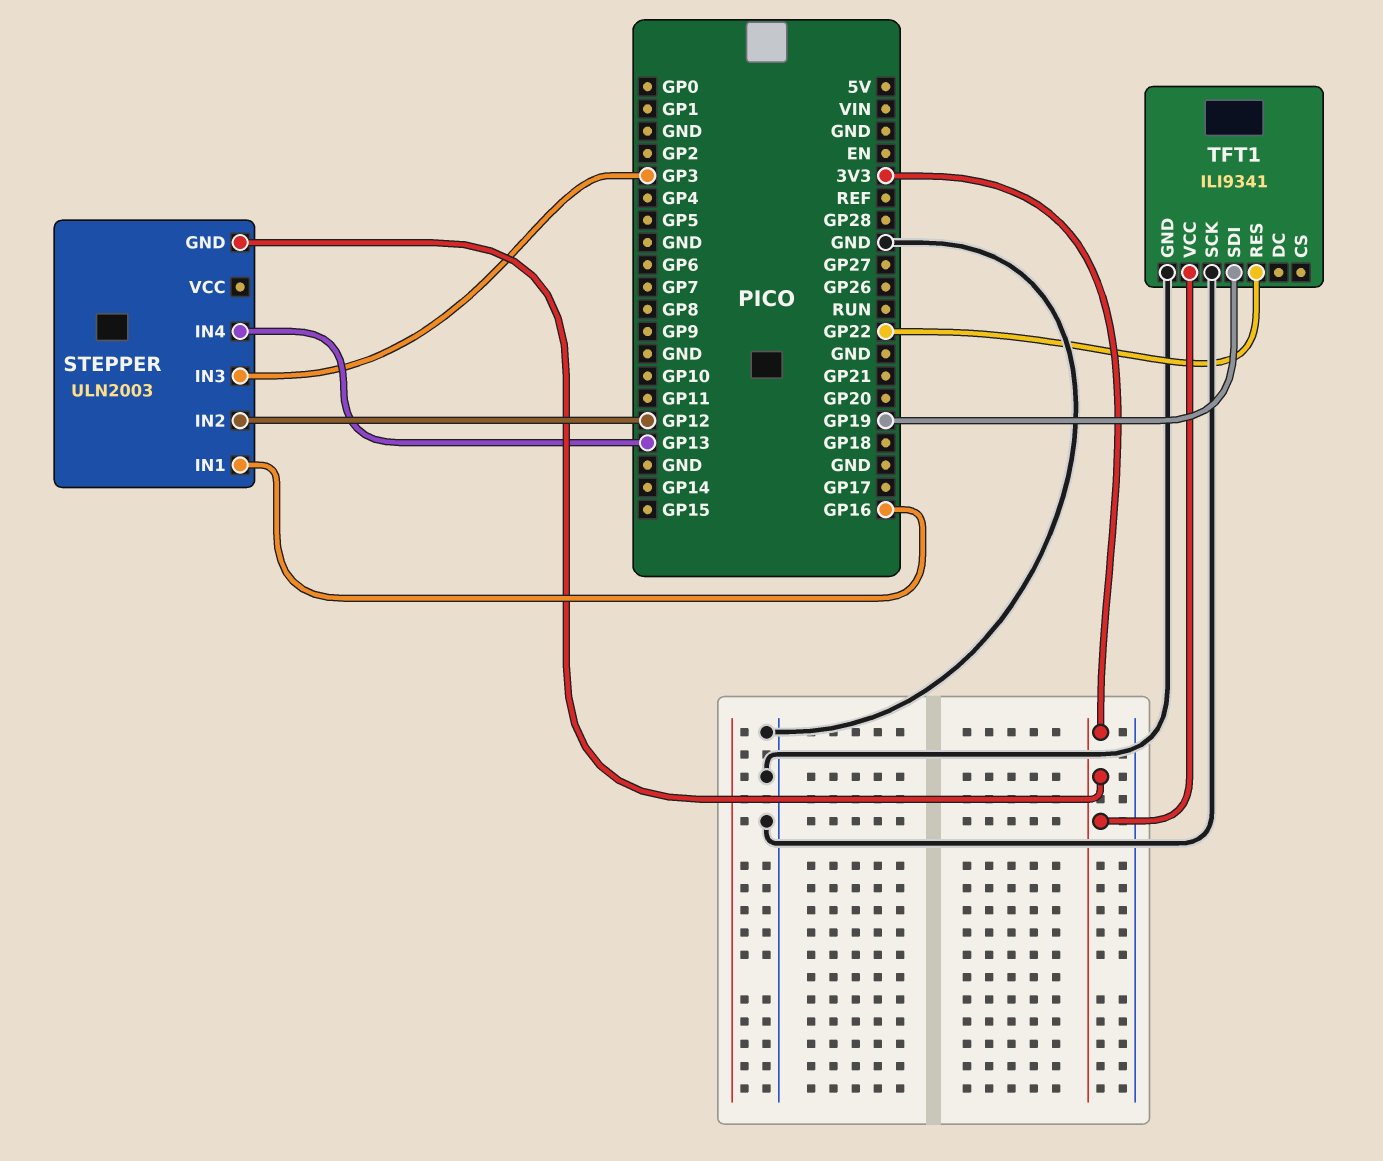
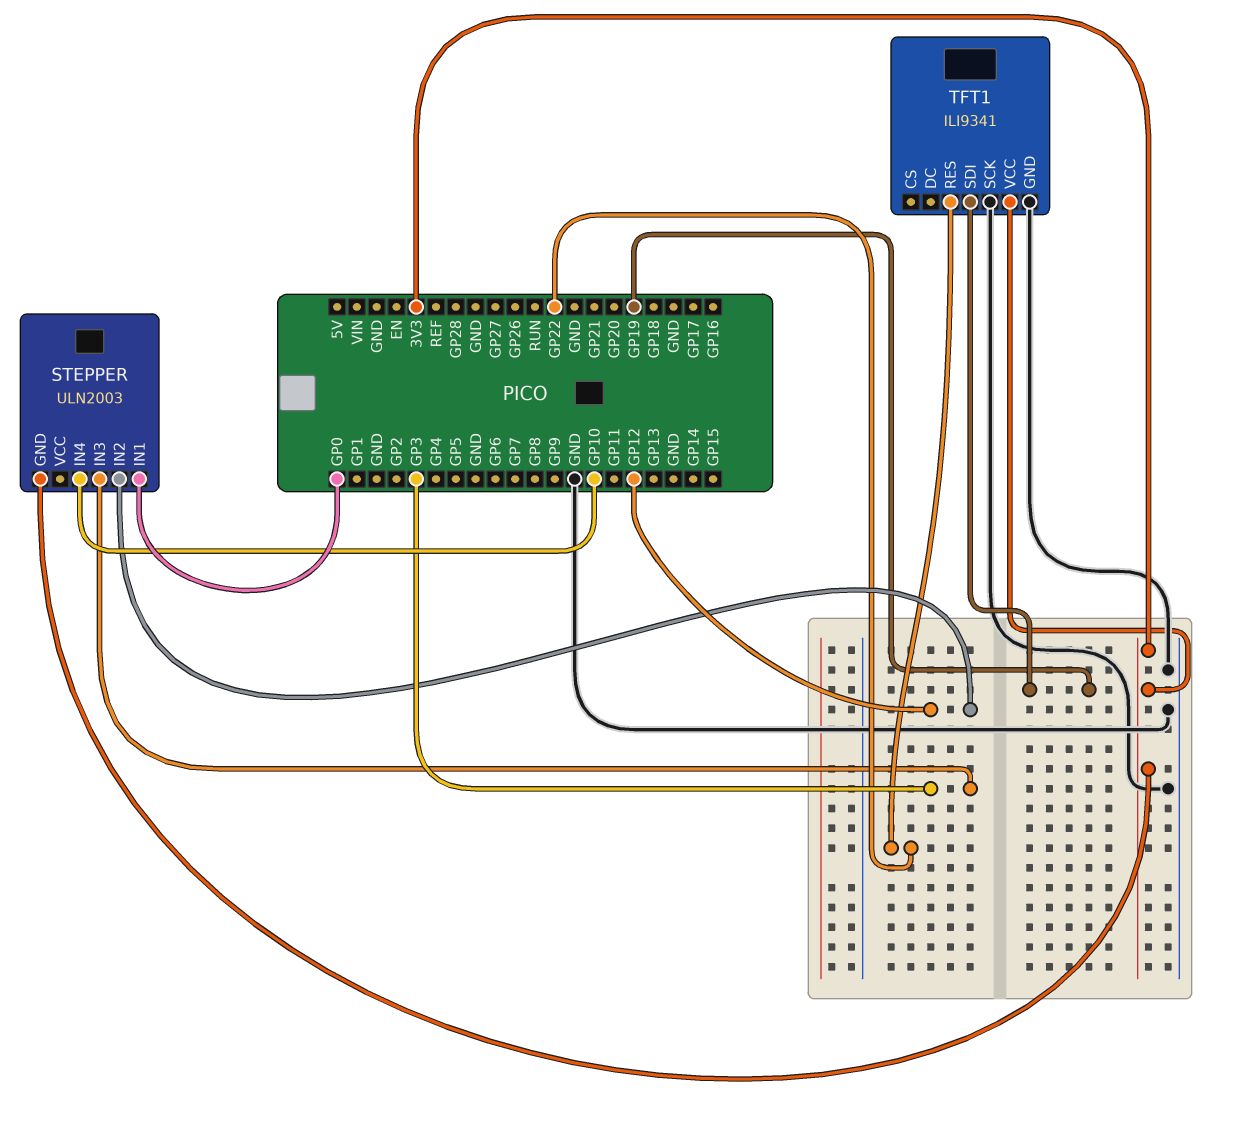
STEPPER pin IN1: GP16 -> GP0
STEPPER pin IN4: GP13 -> GP10

